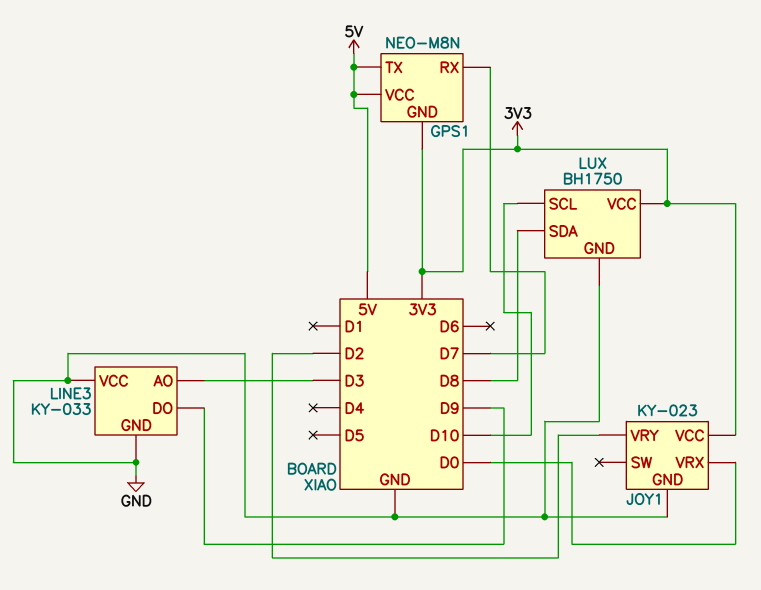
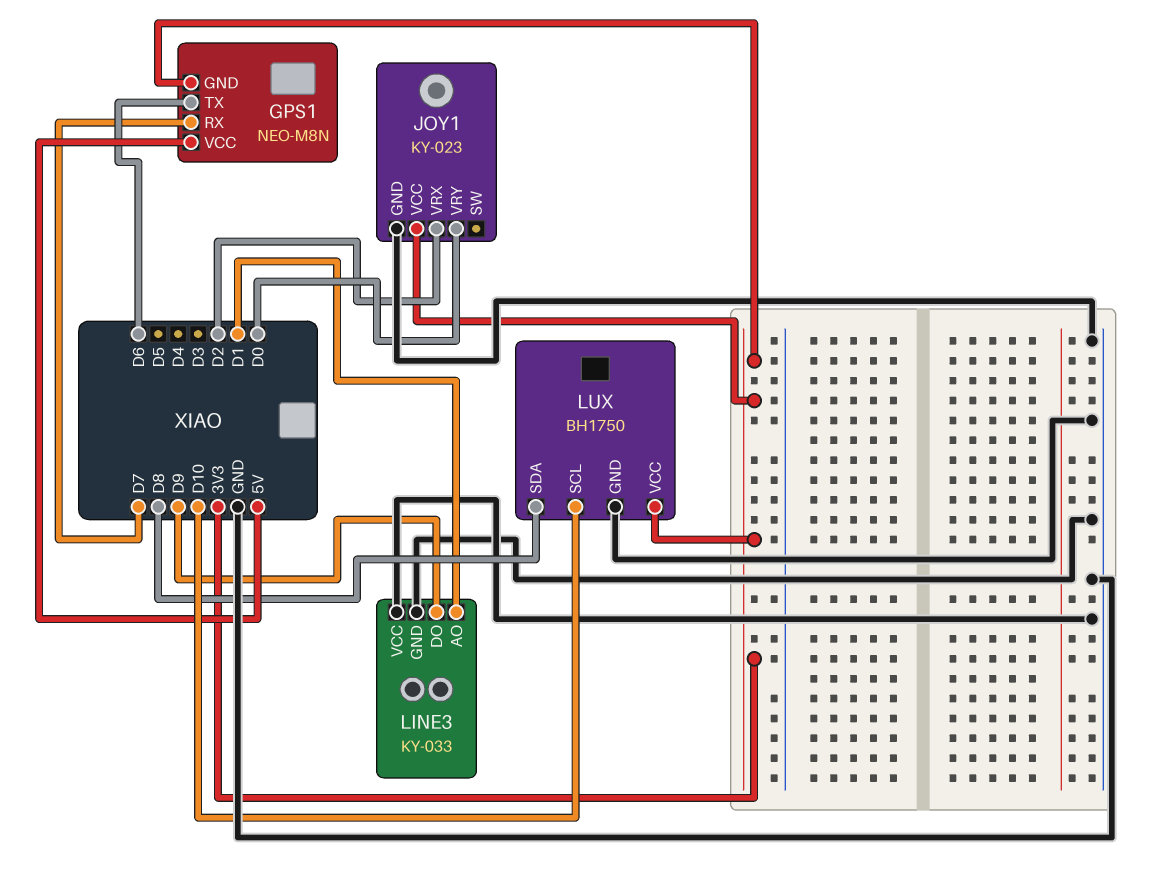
GPS1 pin TX: 5V -> D6
JOY1 pin VRX: D0 -> D2
JOY1 pin VRY: D2 -> D0
LINE3 pin AO: D3 -> D1

